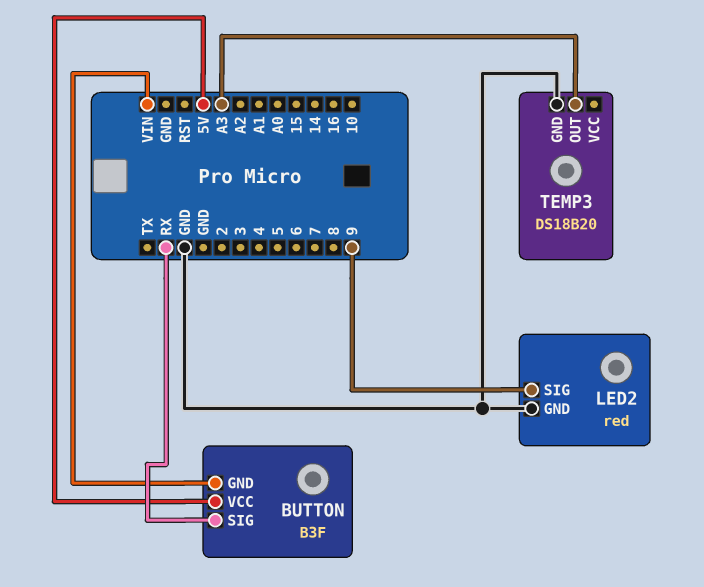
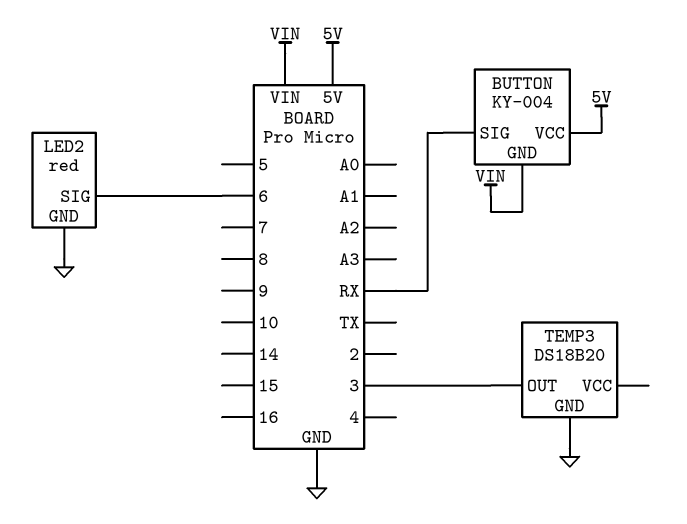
BUTTON: B3F -> KY-004
LED2 pin SIG: 9 -> 6
TEMP3 pin OUT: A3 -> 3

